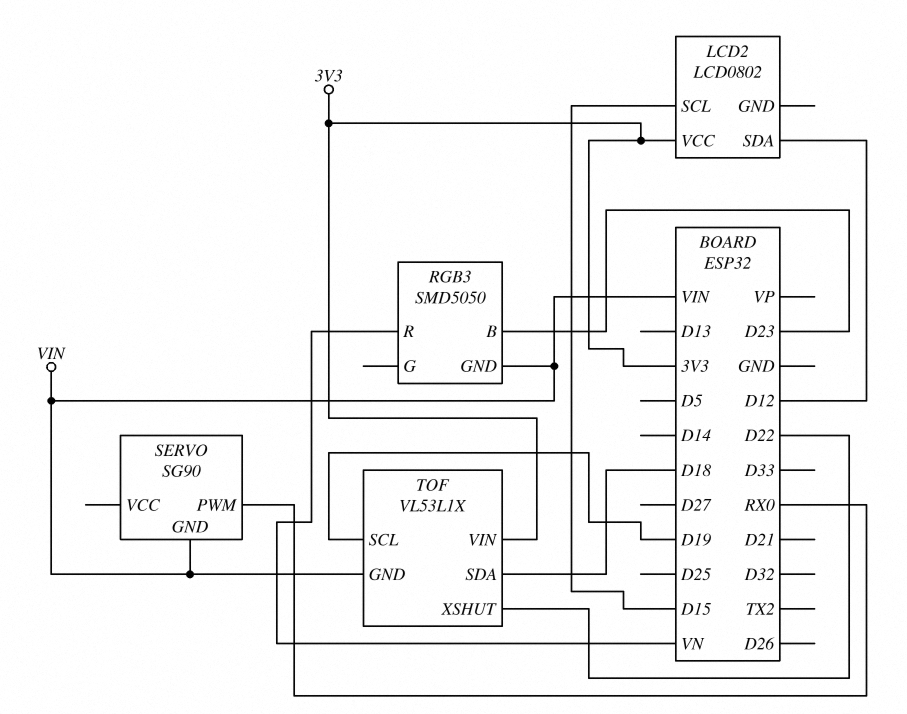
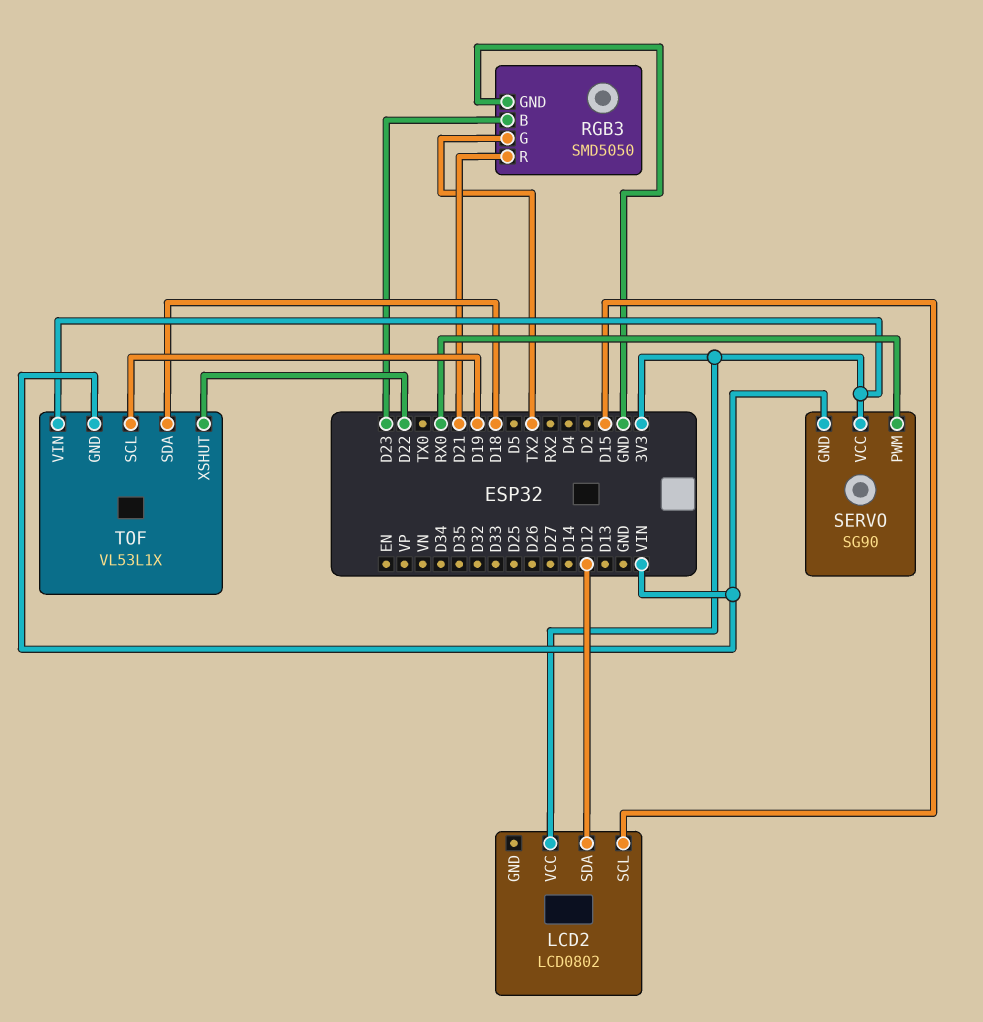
RGB3 pin G: none -> TX2
RGB3 pin GND: VIN -> GND
RGB3 pin R: VN -> D21
SERVO pin VCC: none -> 3V3

